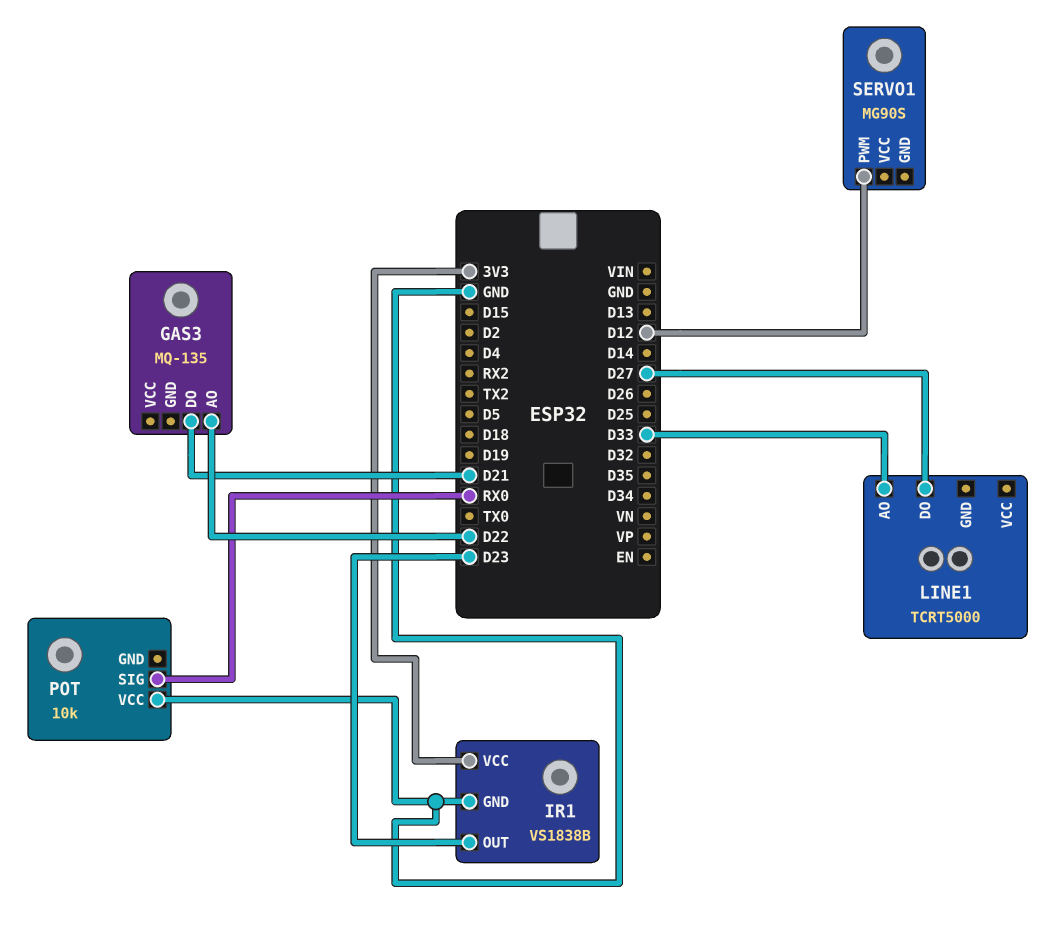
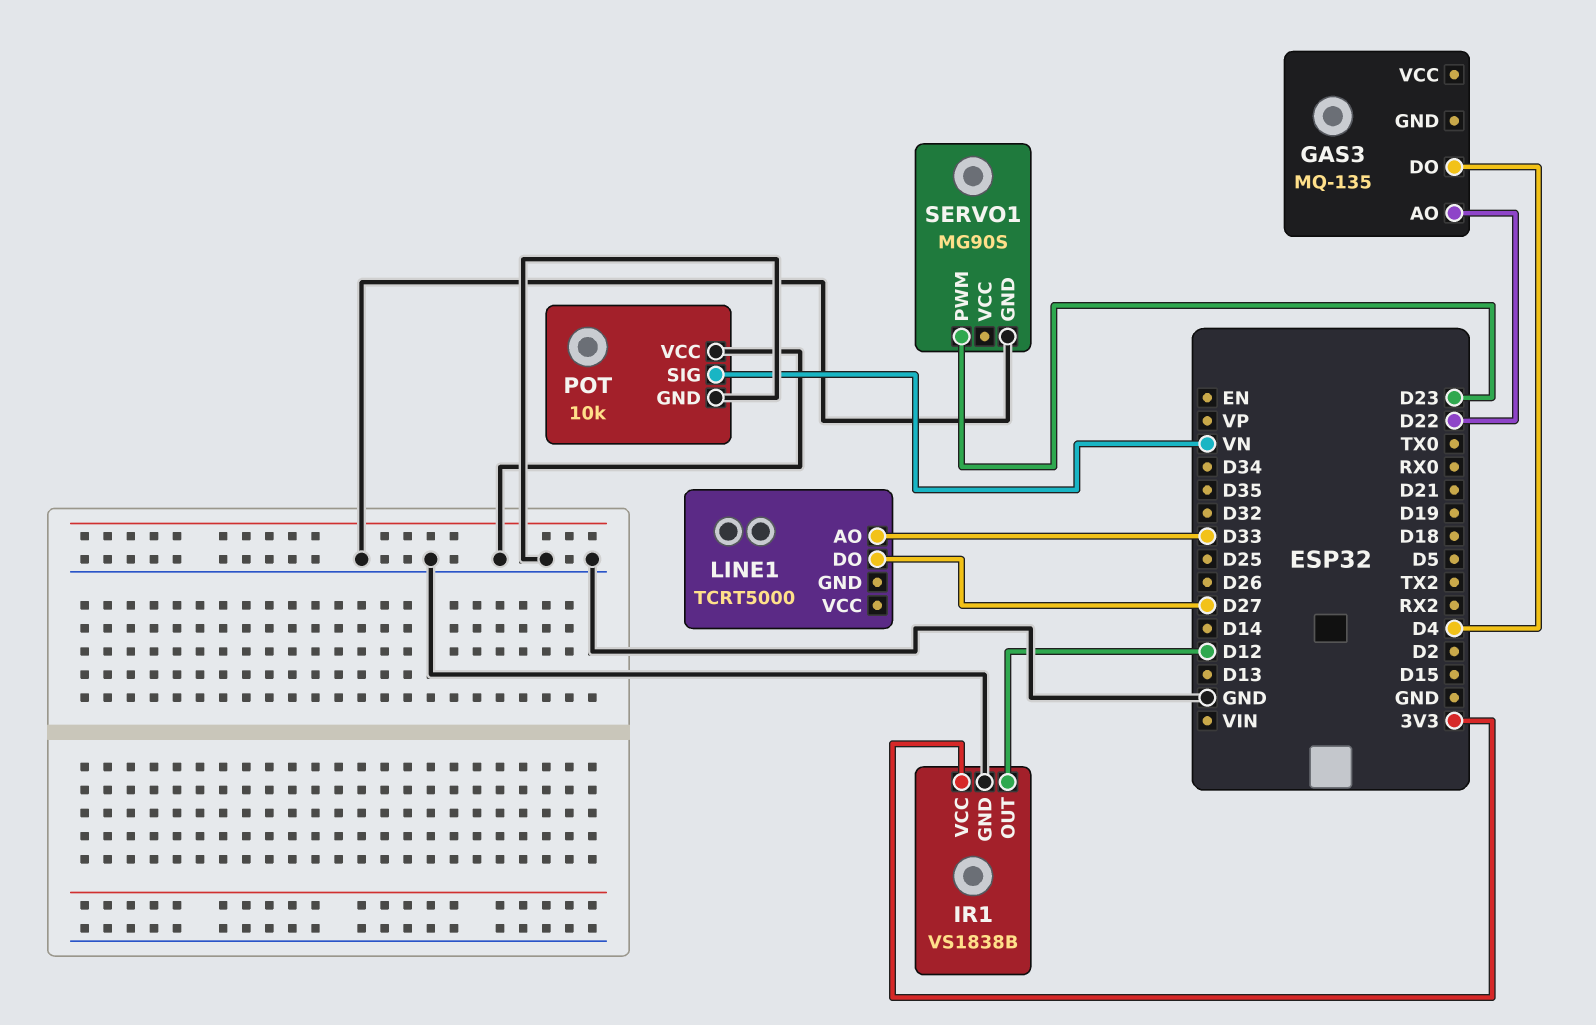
GAS3 pin DO: D21 -> D4
IR1 pin OUT: D23 -> D12
POT pin GND: none -> GND
POT pin SIG: RX0 -> VN
SERVO1 pin GND: none -> GND
SERVO1 pin PWM: D12 -> D23

